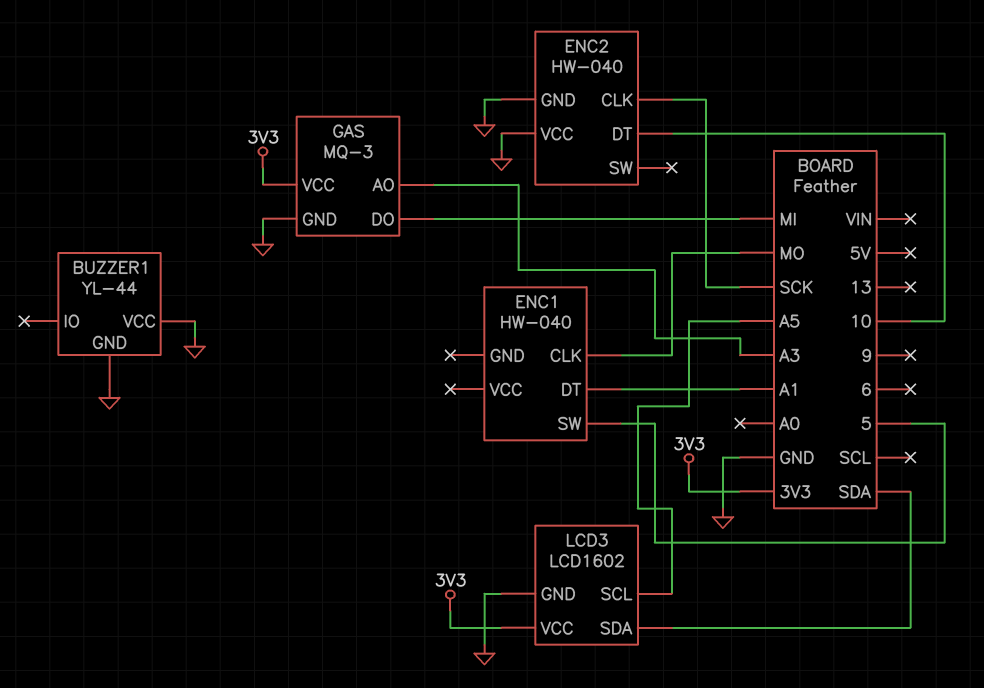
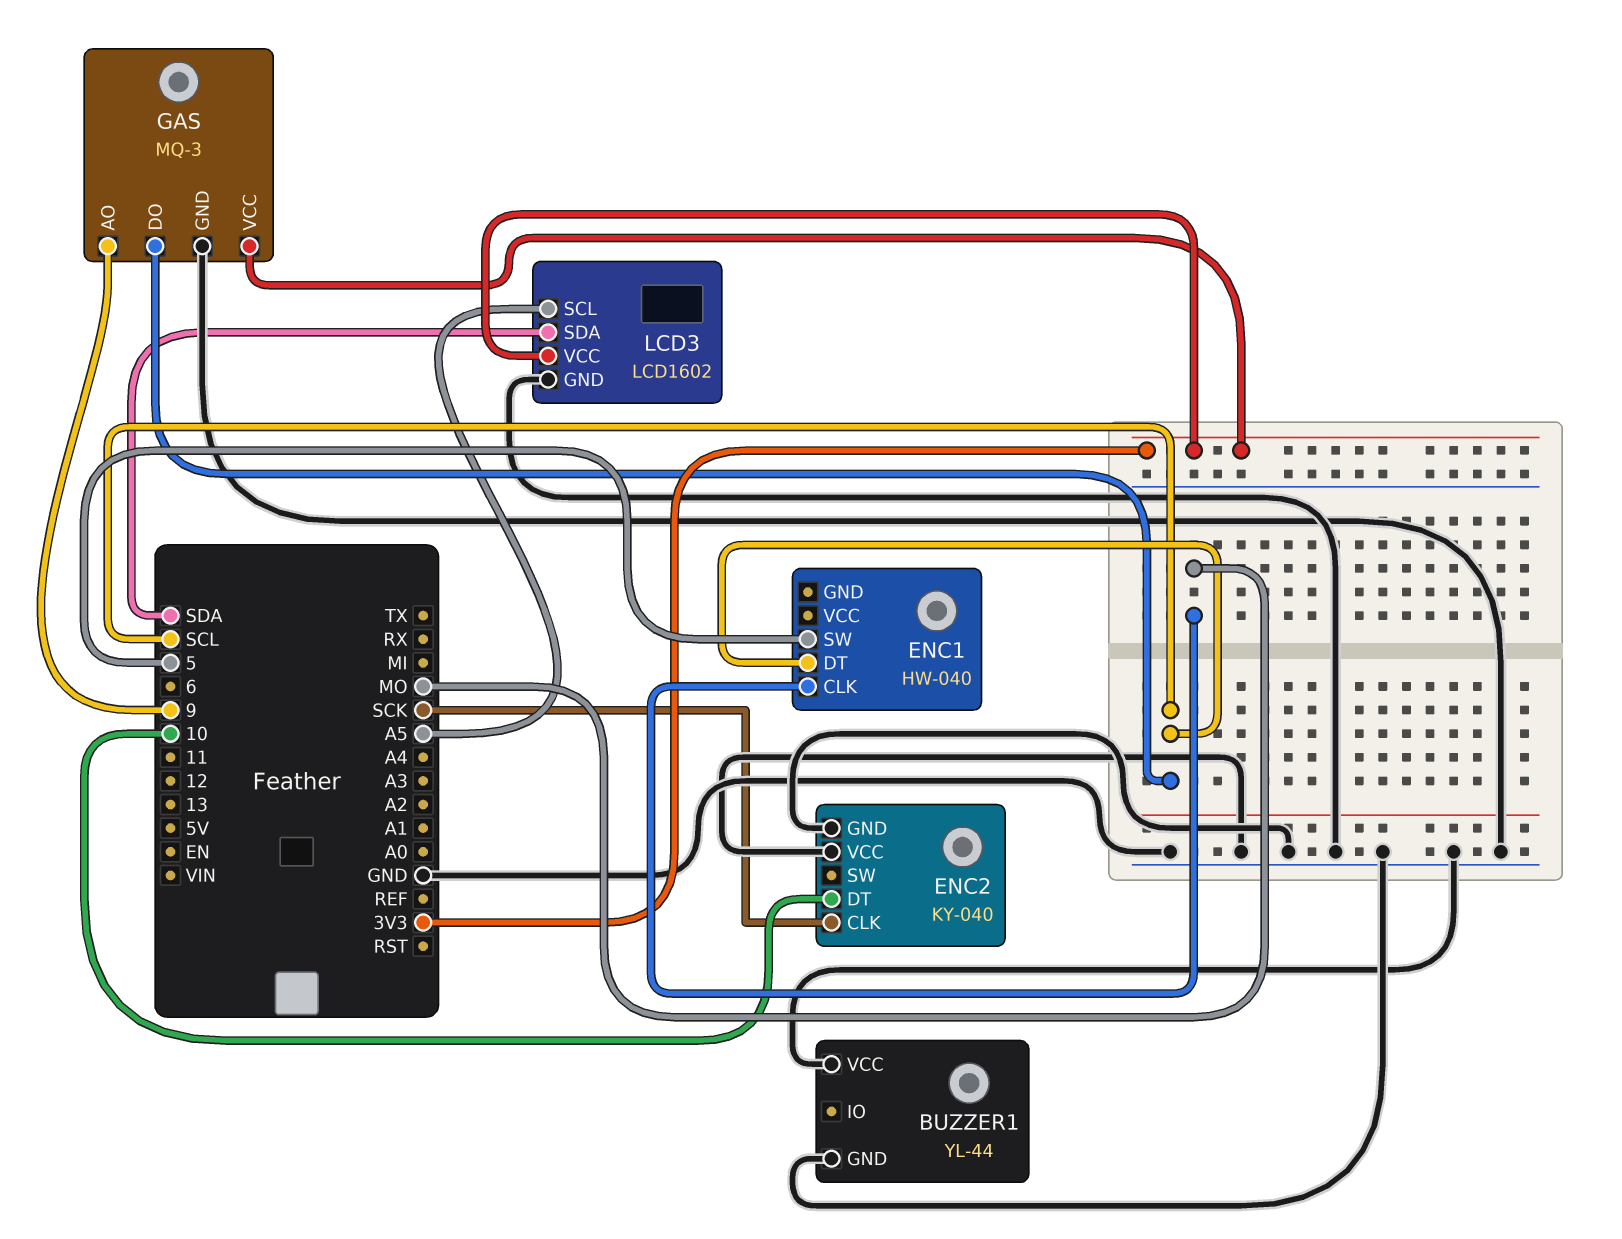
ENC1 pin DT: A1 -> SCL
ENC2: HW-040 -> KY-040
GAS pin AO: A3 -> 9
GAS pin DO: MI -> SCL

